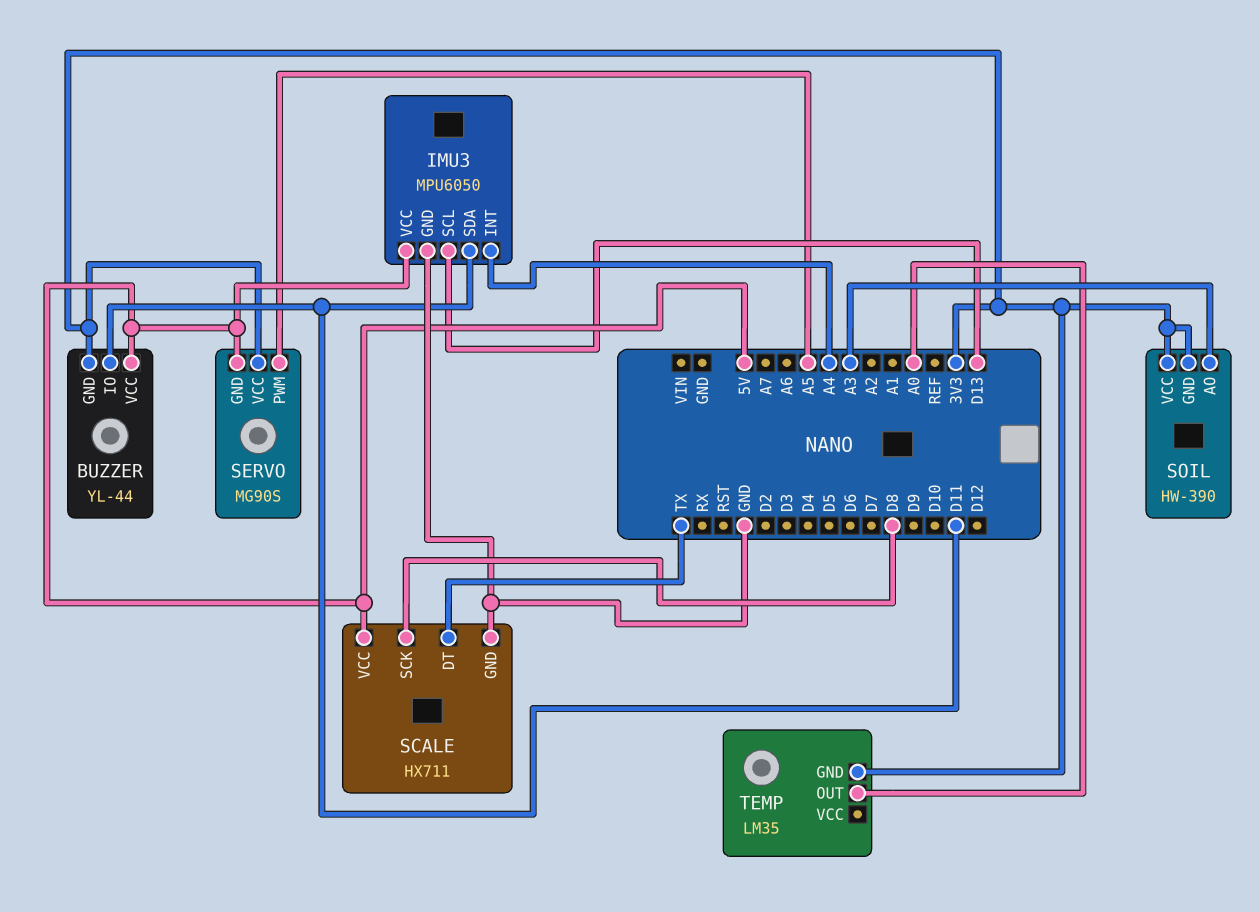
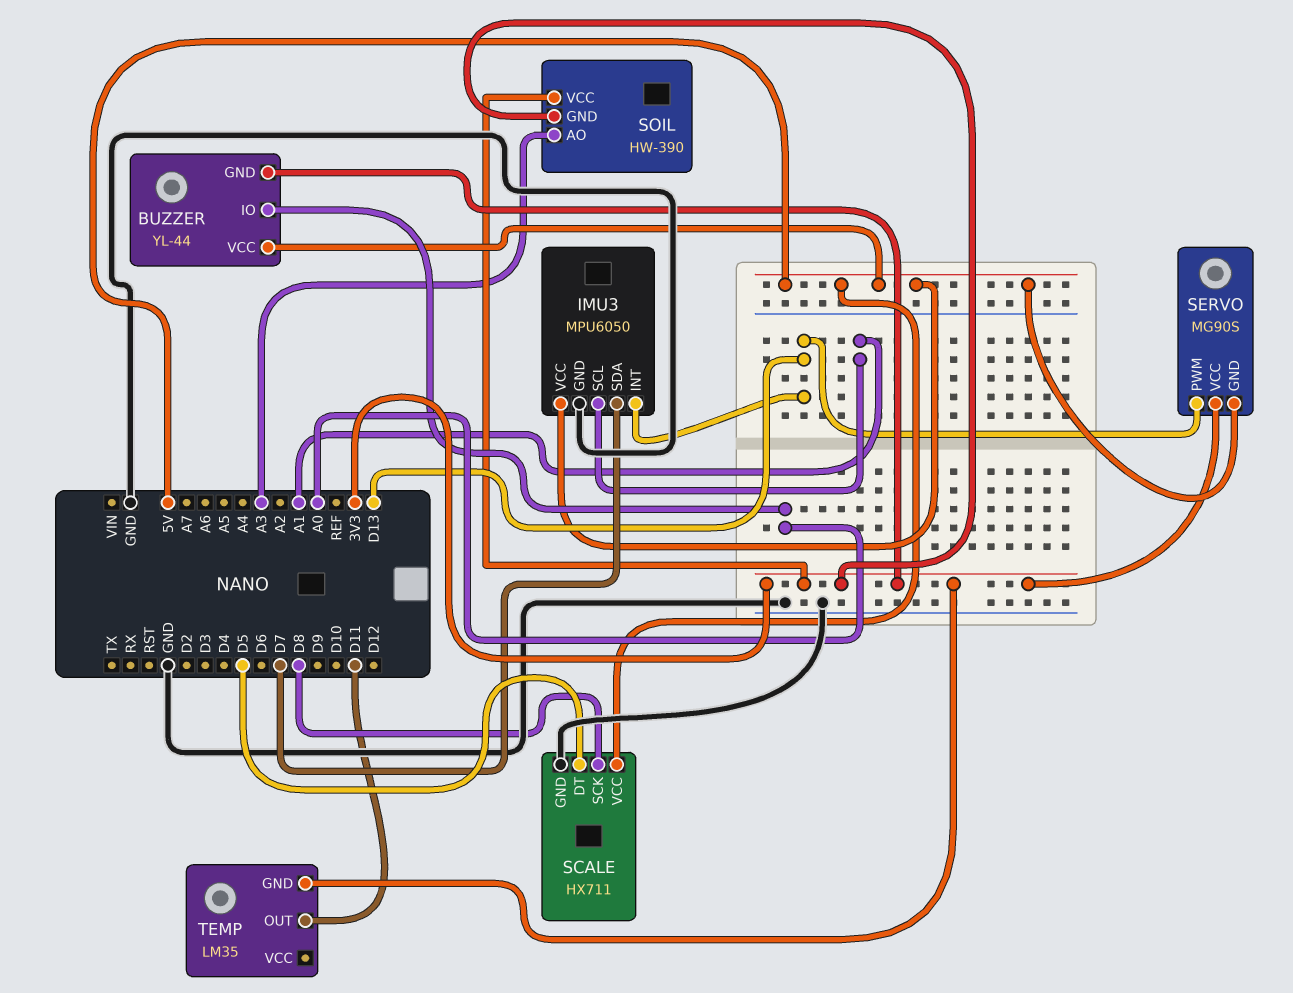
BUZZER pin IO: D11 -> A0
IMU3 pin INT: A4 -> D13
IMU3 pin SCL: D13 -> A1
IMU3 pin SDA: D11 -> D7
SCALE pin DT: TX -> D5
SERVO pin PWM: A5 -> D13
TEMP pin OUT: A0 -> D11

